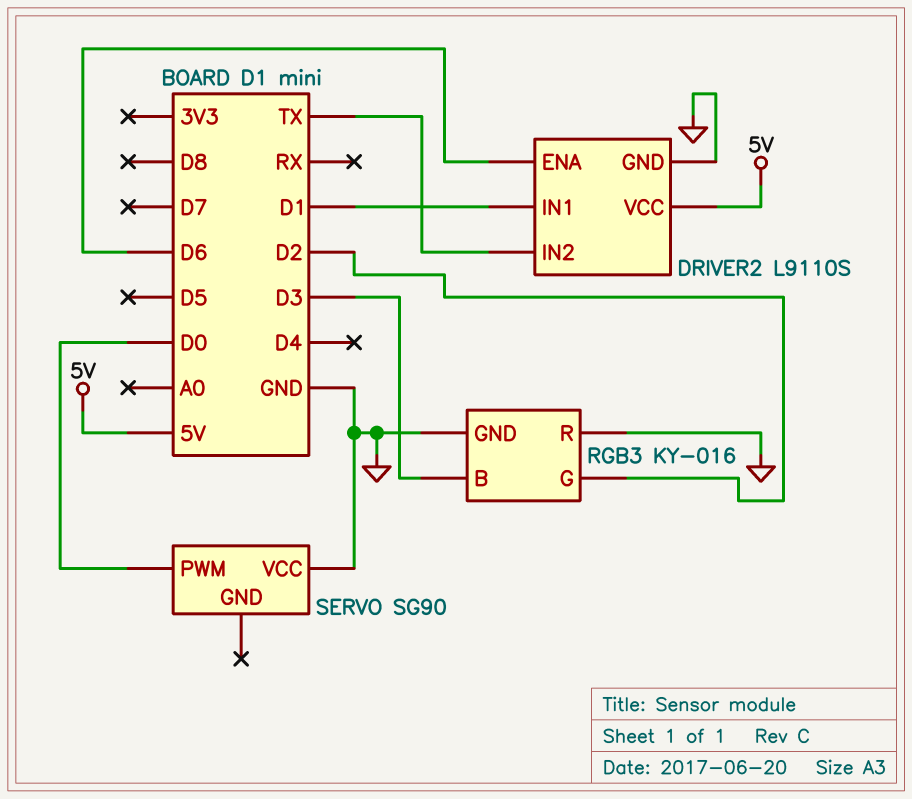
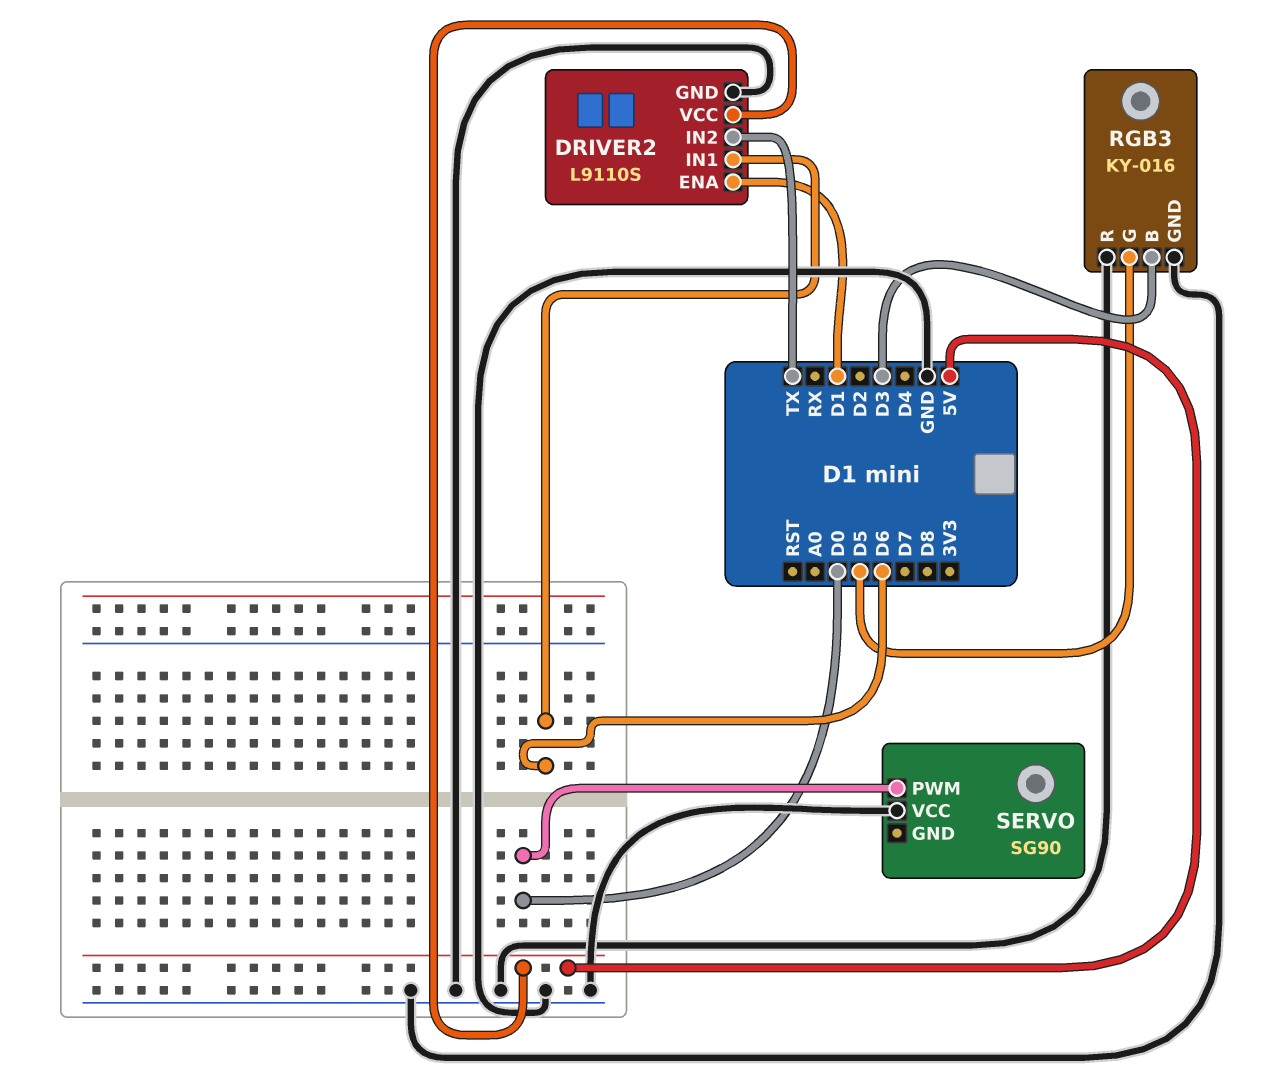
DRIVER2 pin ENA: D6 -> D1
DRIVER2 pin IN1: D1 -> D6
RGB3 pin G: D2 -> D5

